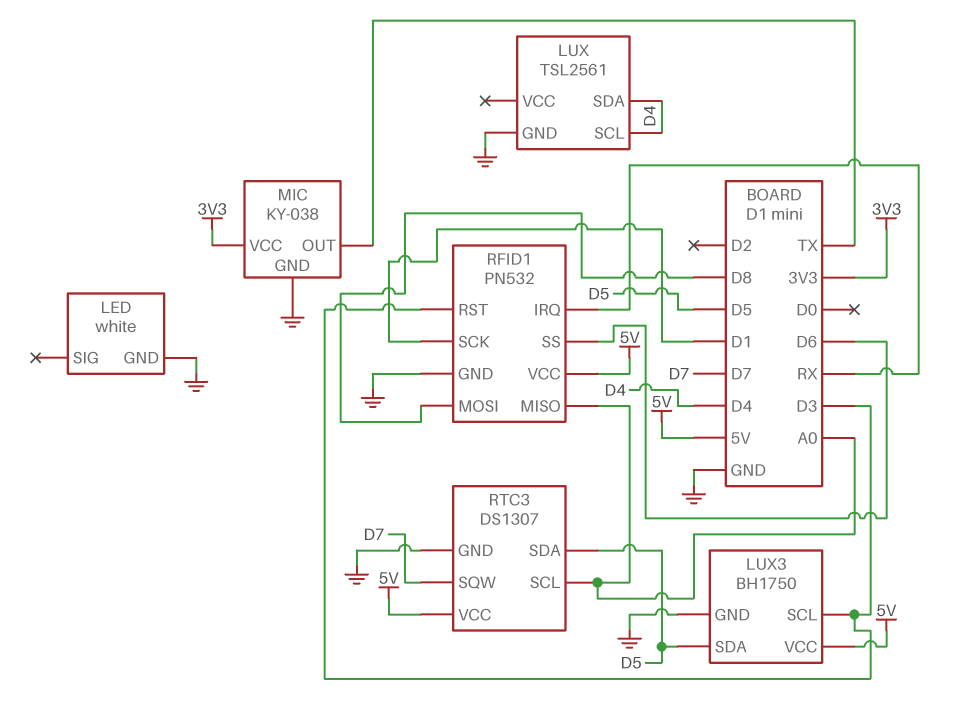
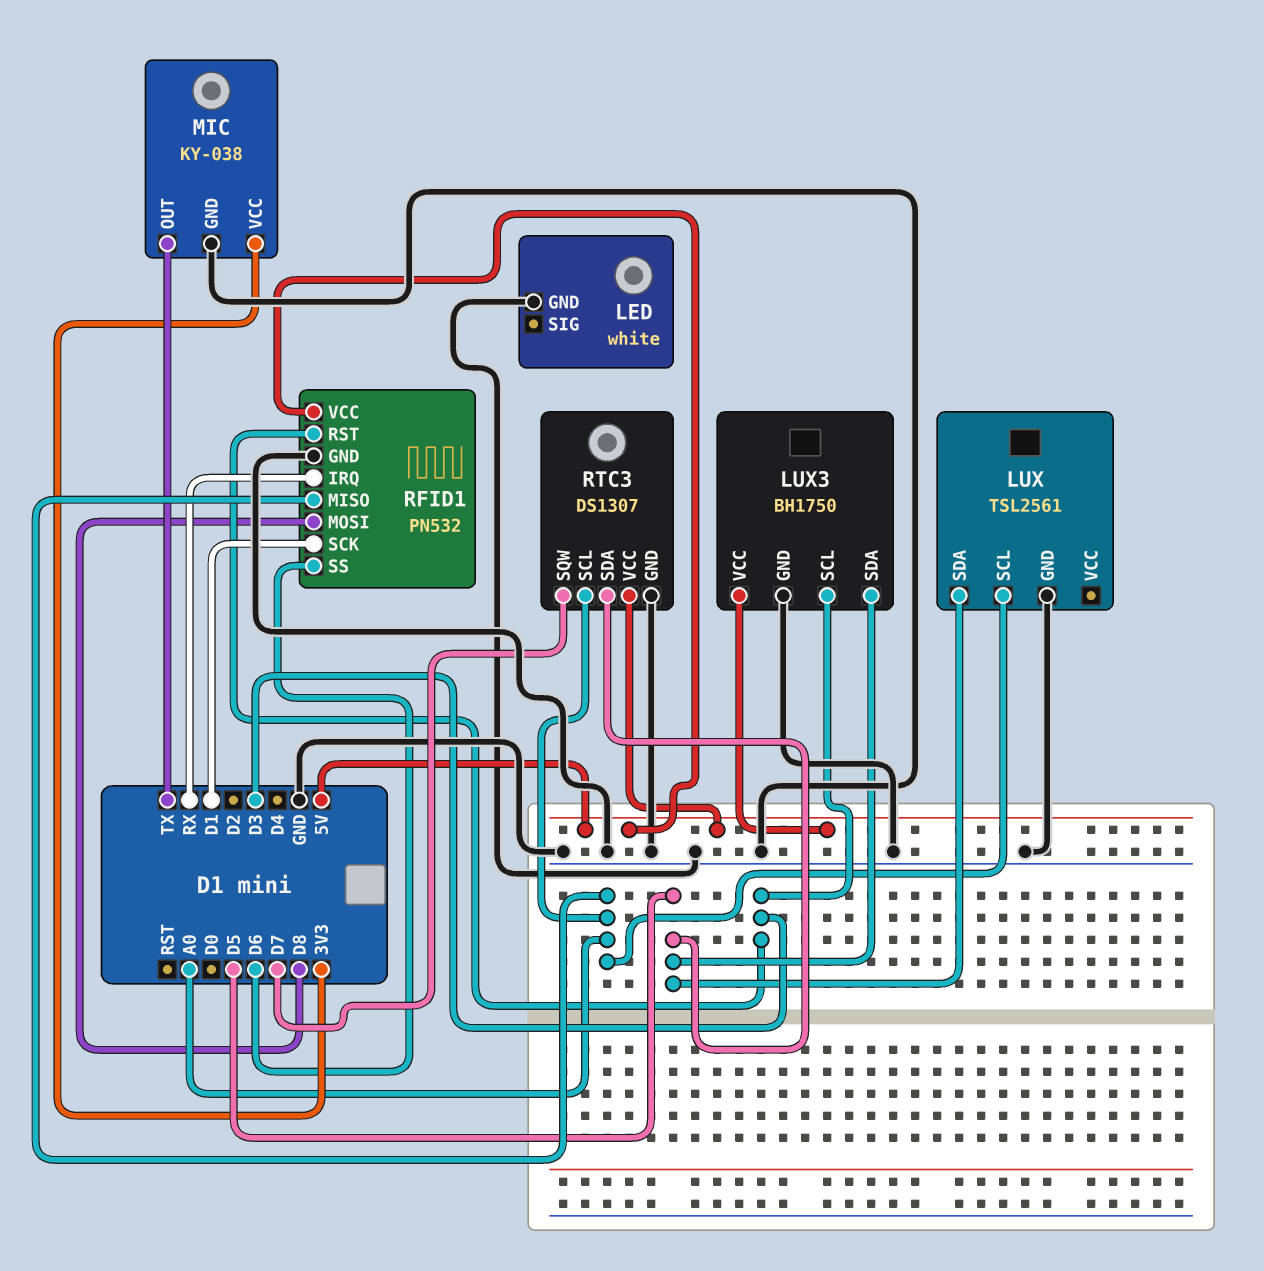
LUX pin SCL: D4 -> A0
LUX pin SDA: D4 -> D5

